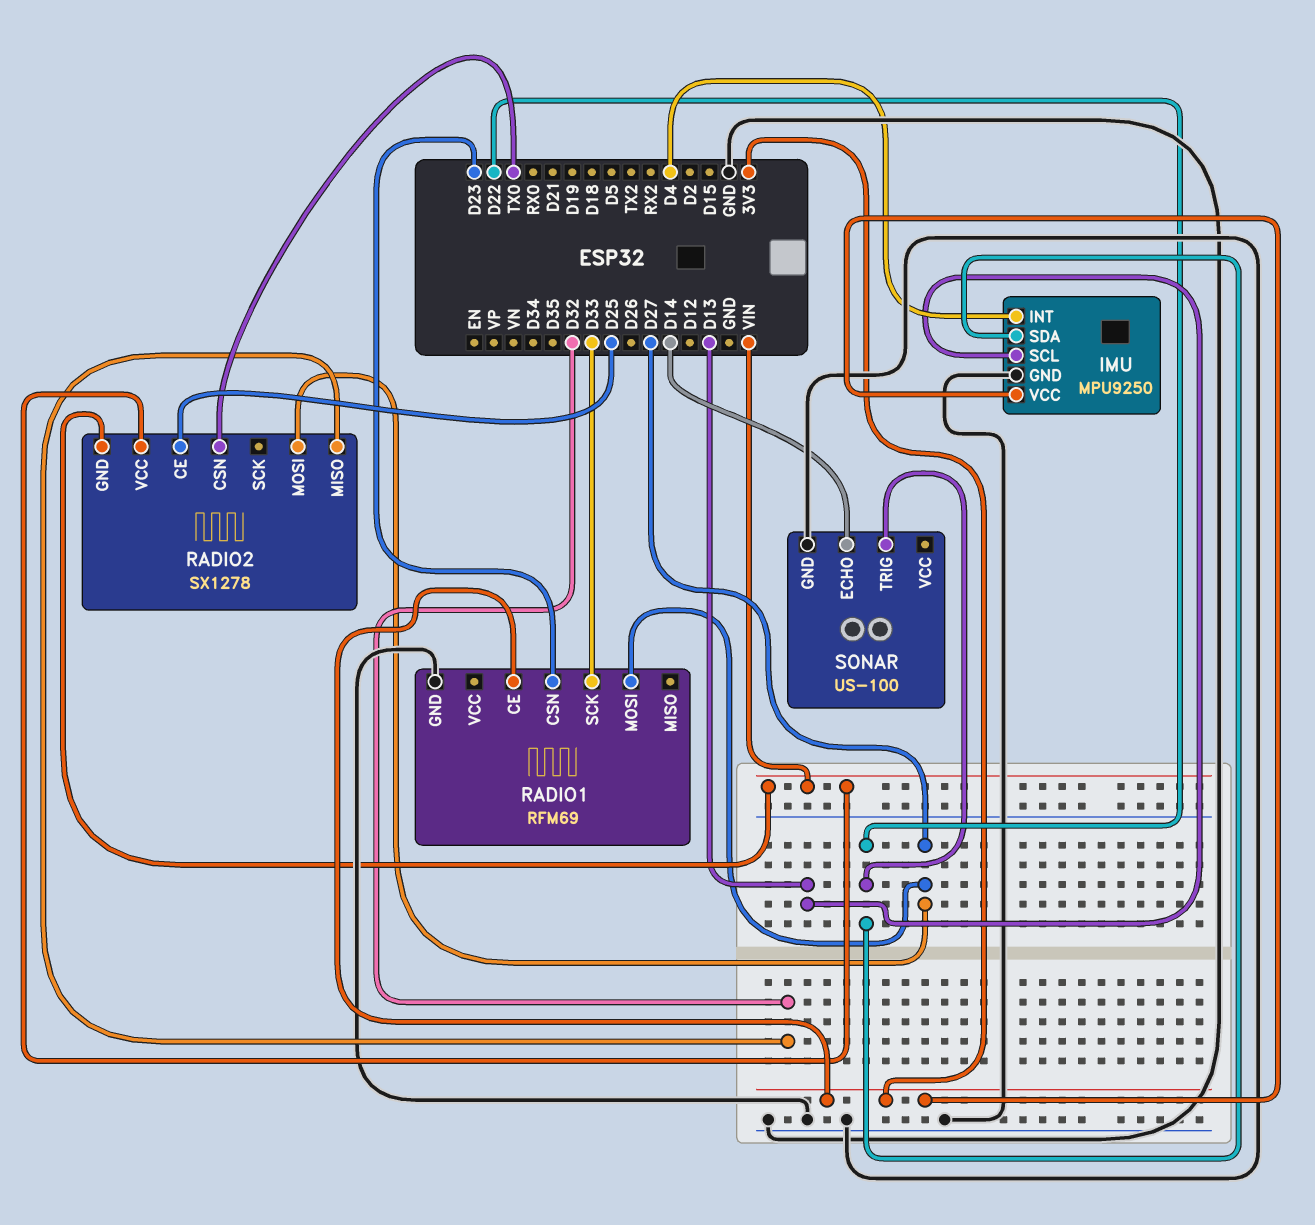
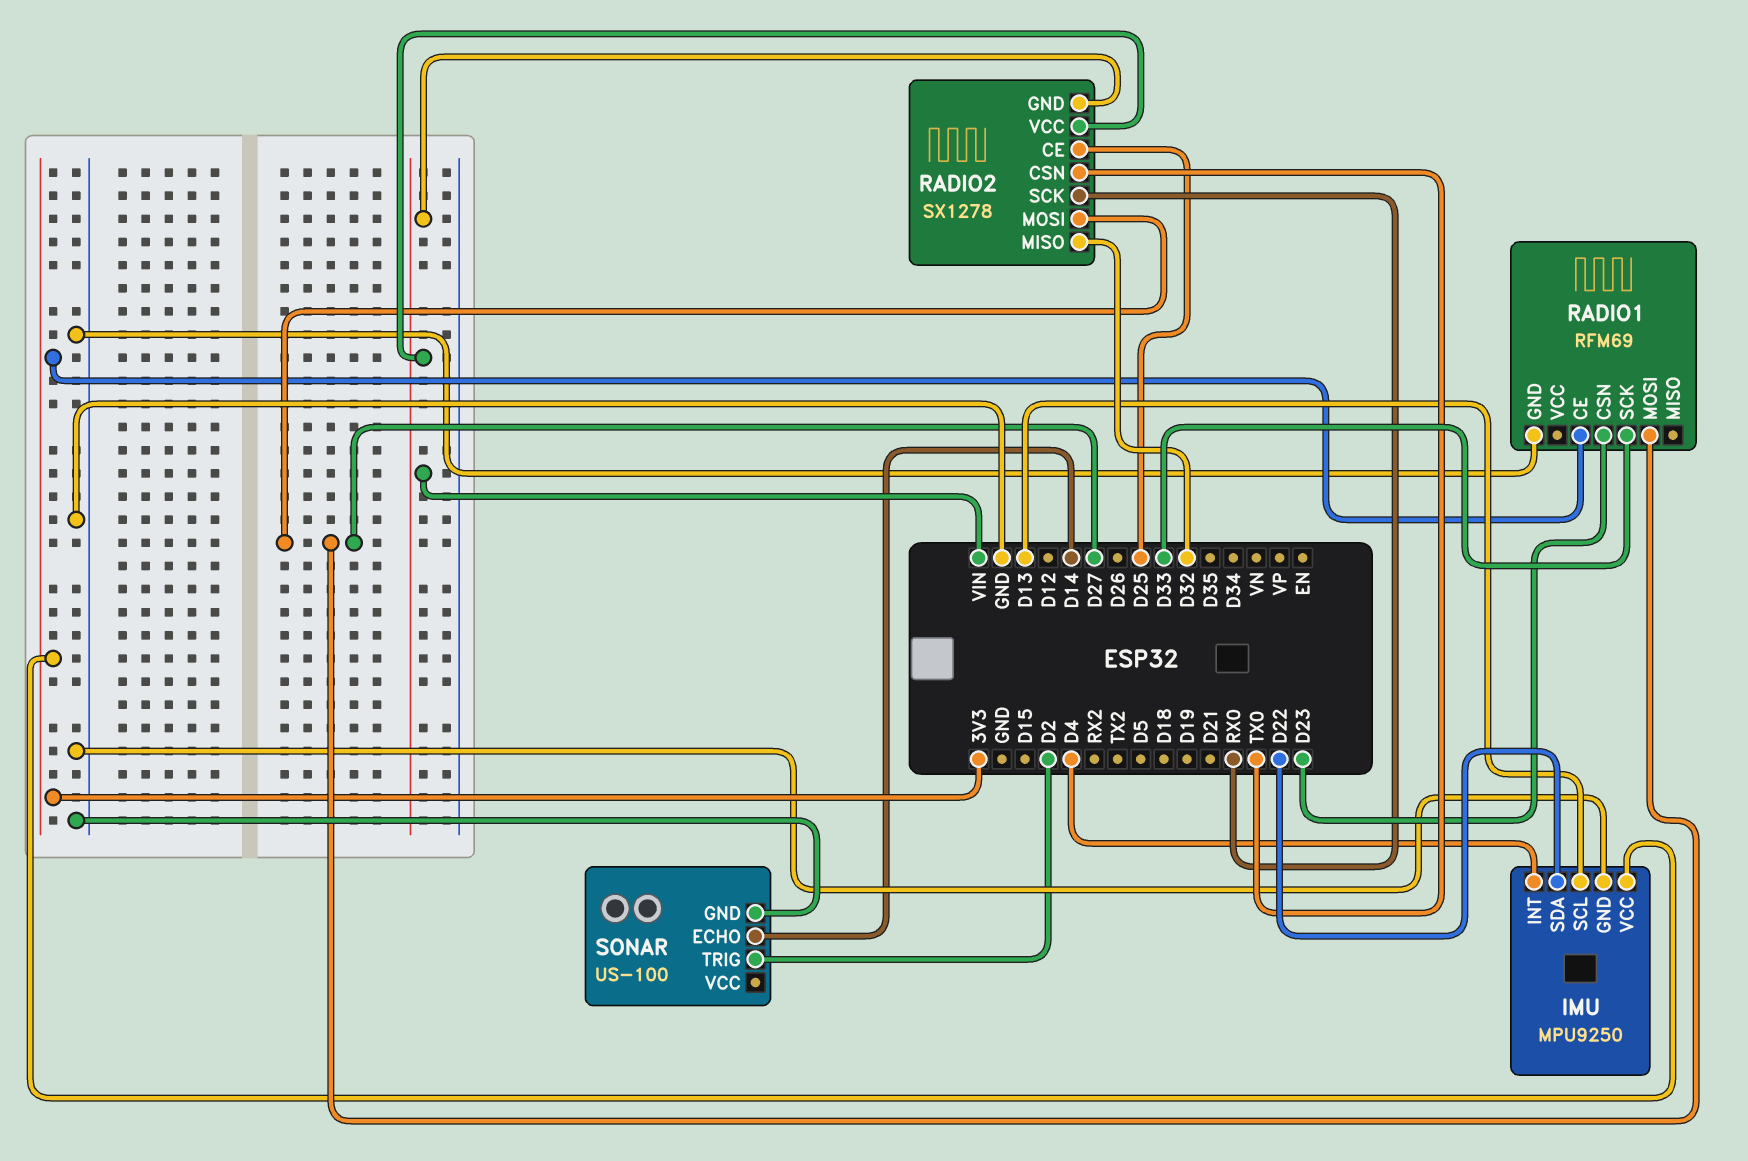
RADIO2 pin SCK: none -> RX0
SONAR pin TRIG: D22 -> D2

